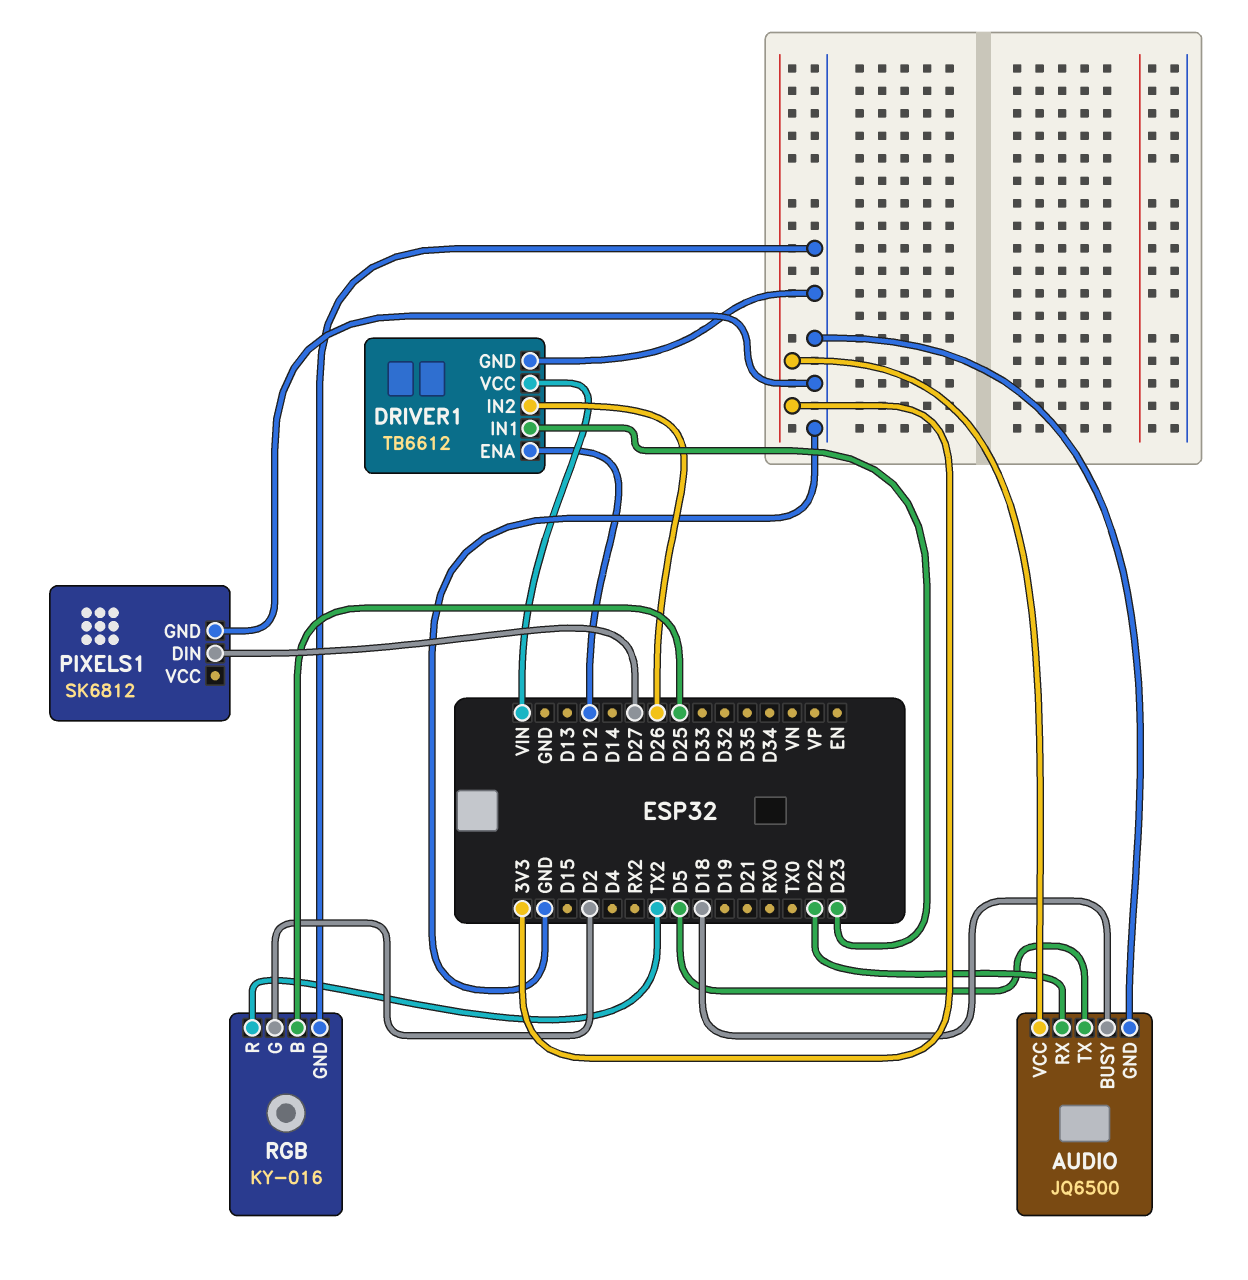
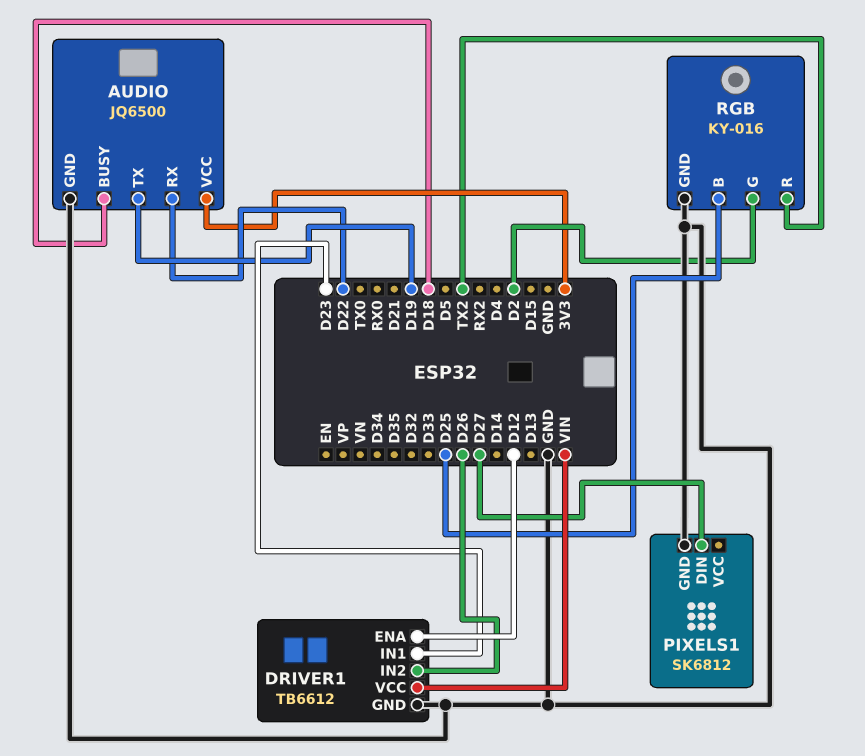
AUDIO pin TX: D5 -> D19

